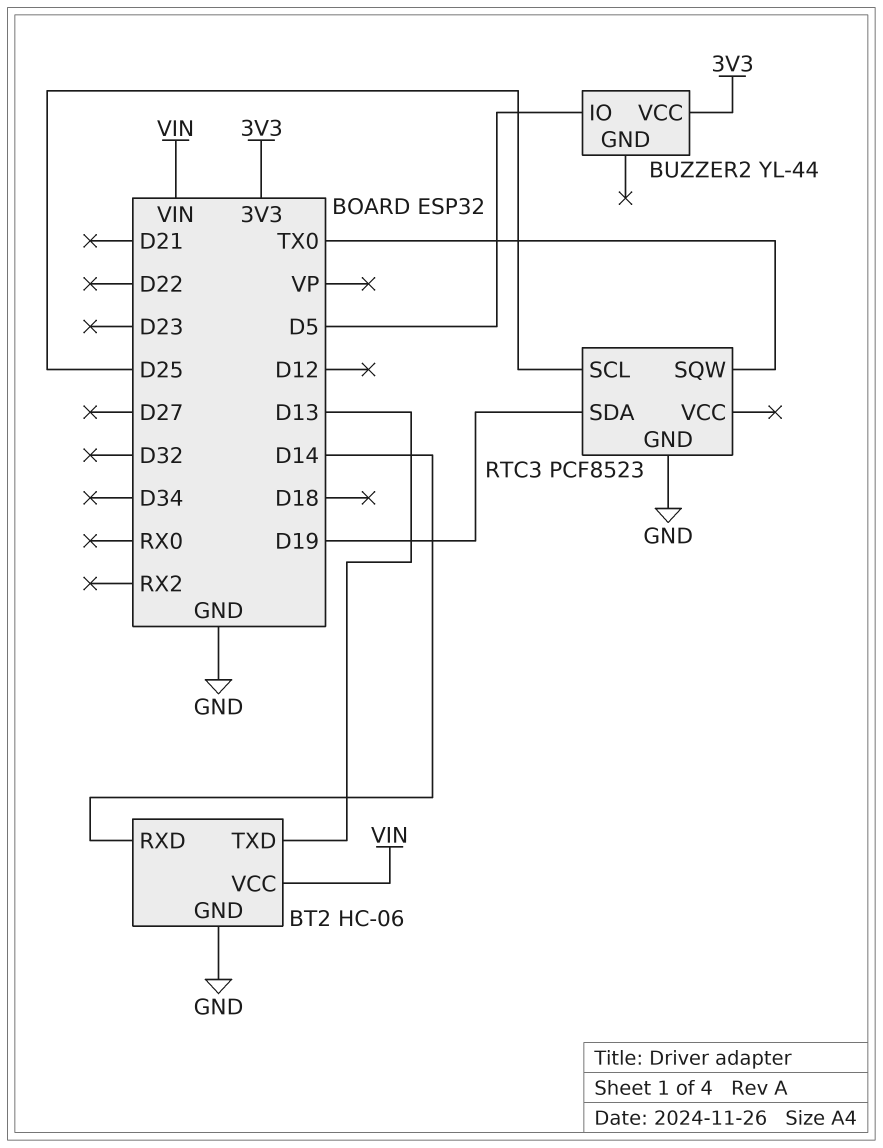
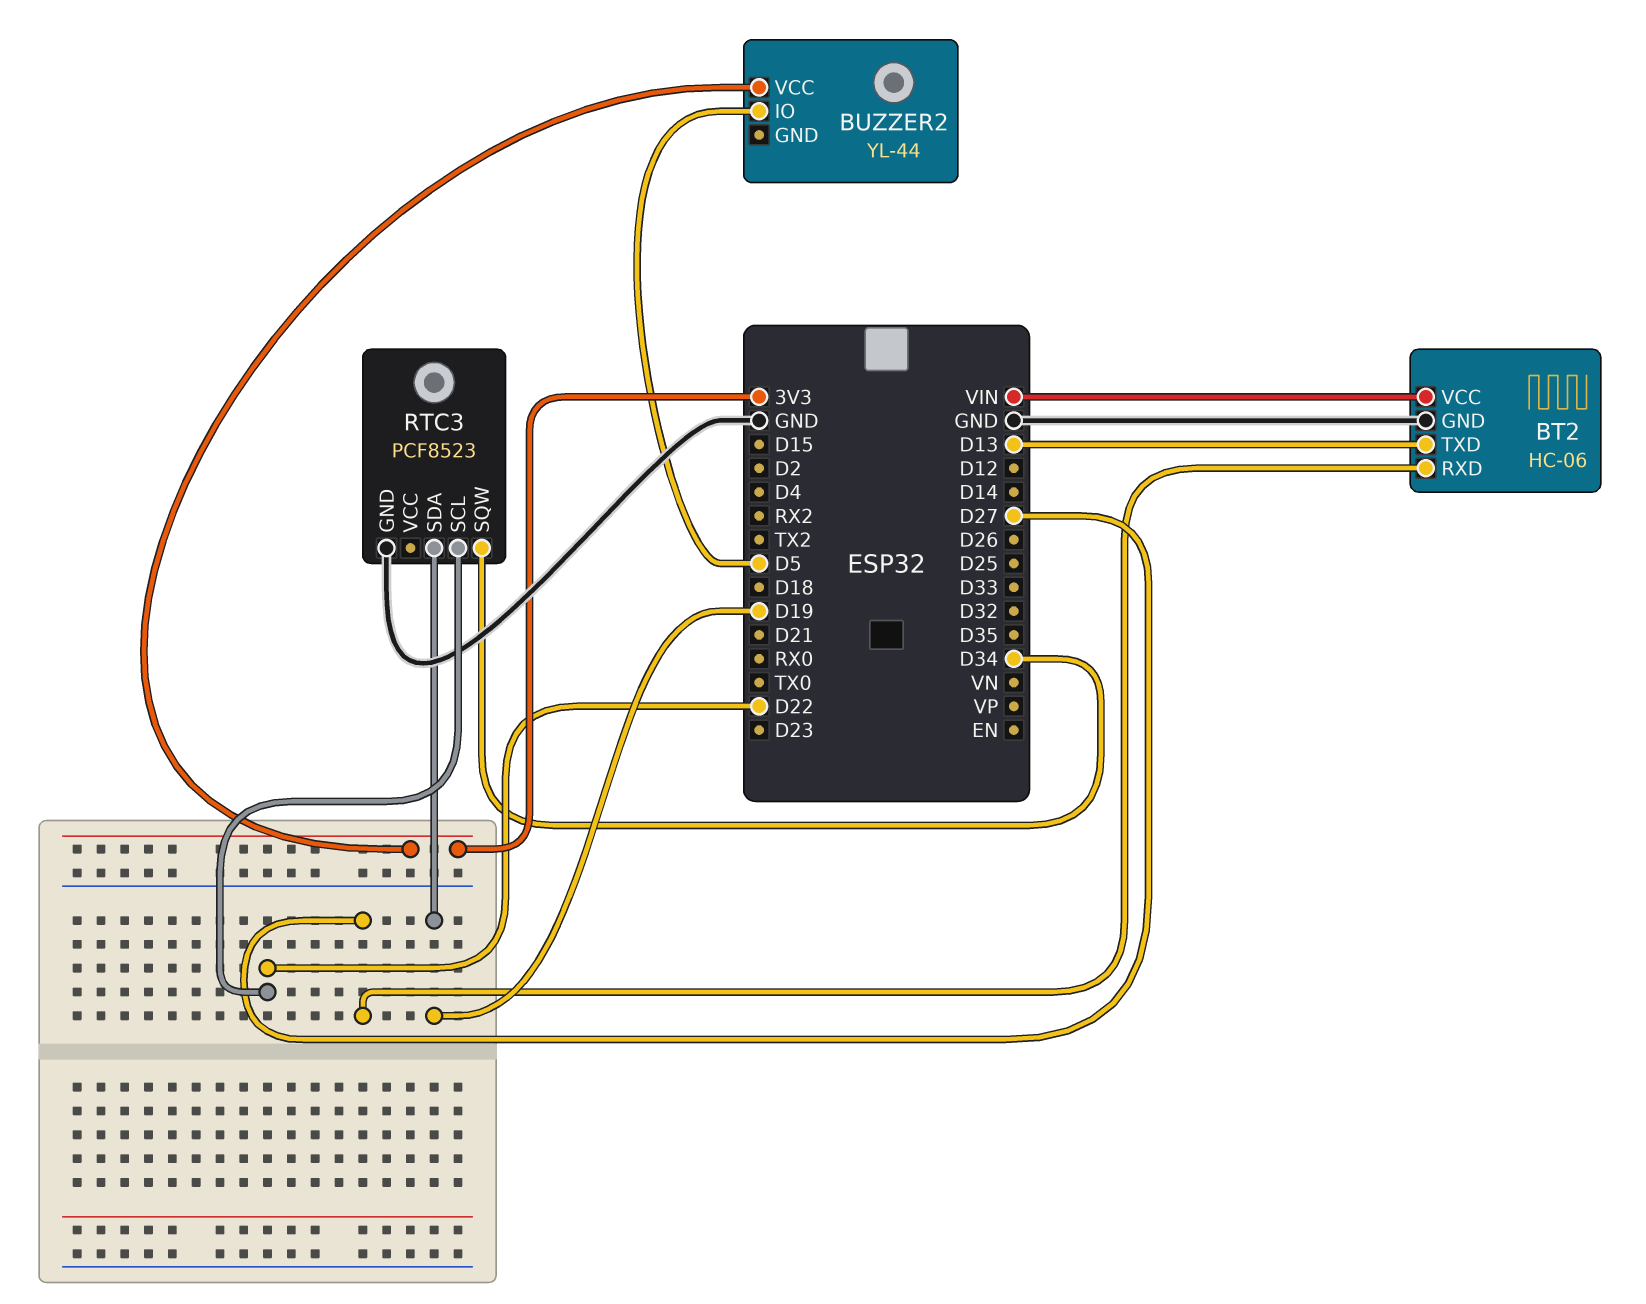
BT2 pin RXD: D14 -> D27
RTC3 pin SCL: D25 -> D22
RTC3 pin SQW: TX0 -> D34

